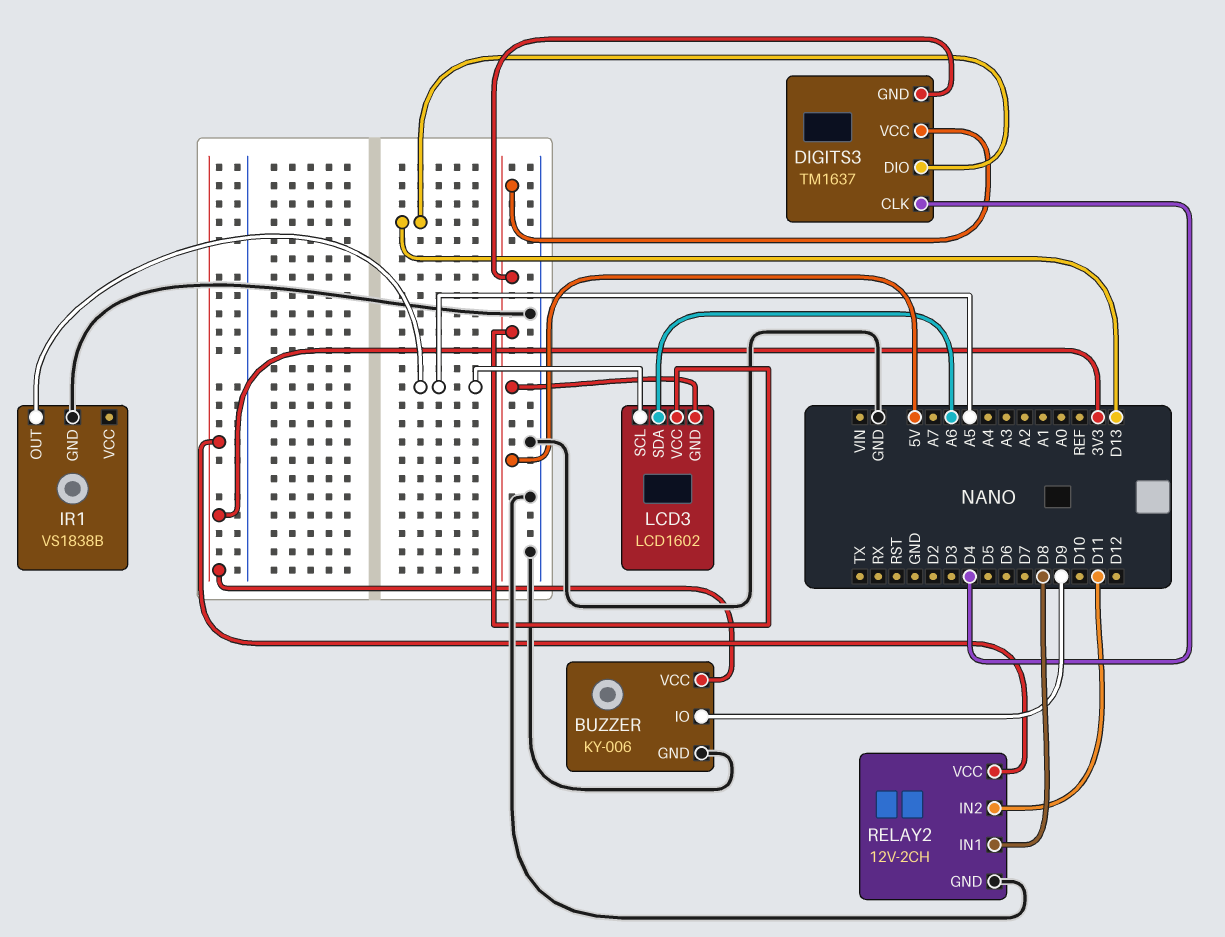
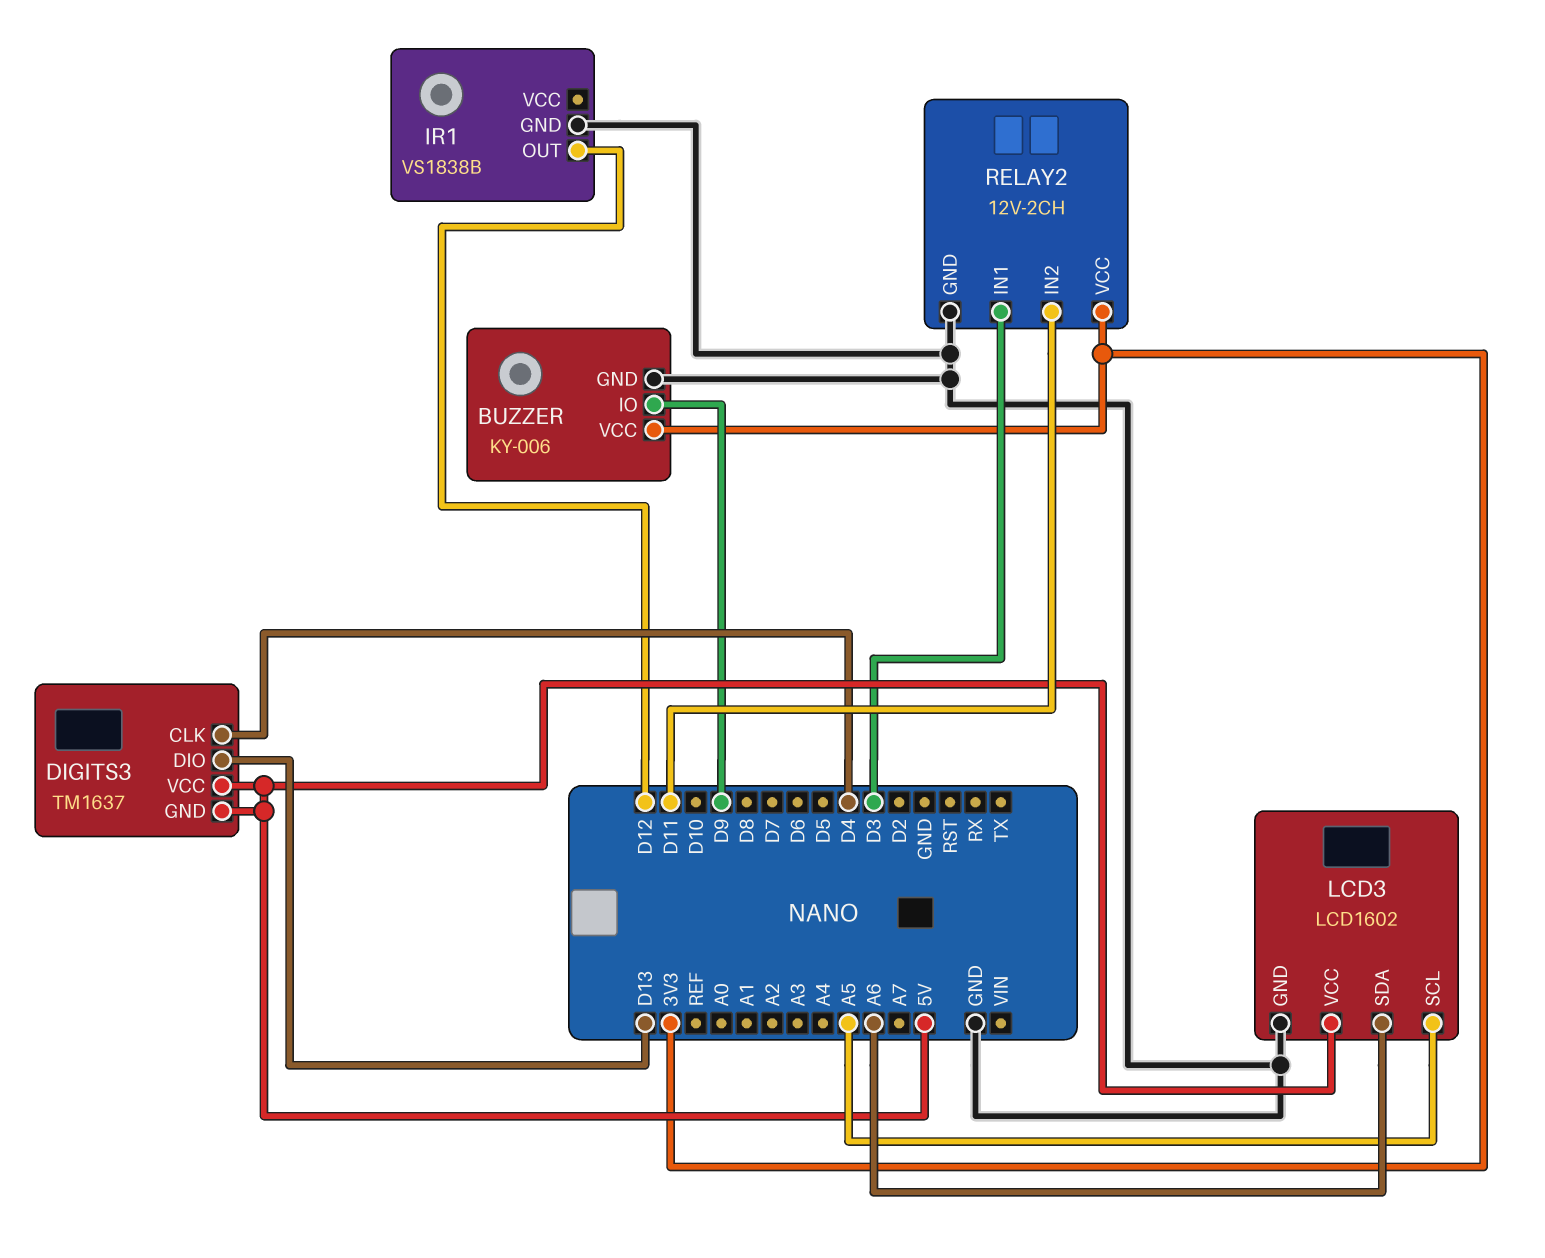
IR1 pin OUT: A5 -> D12
LCD3 pin GND: 5V -> GND
RELAY2 pin IN1: D8 -> D3

